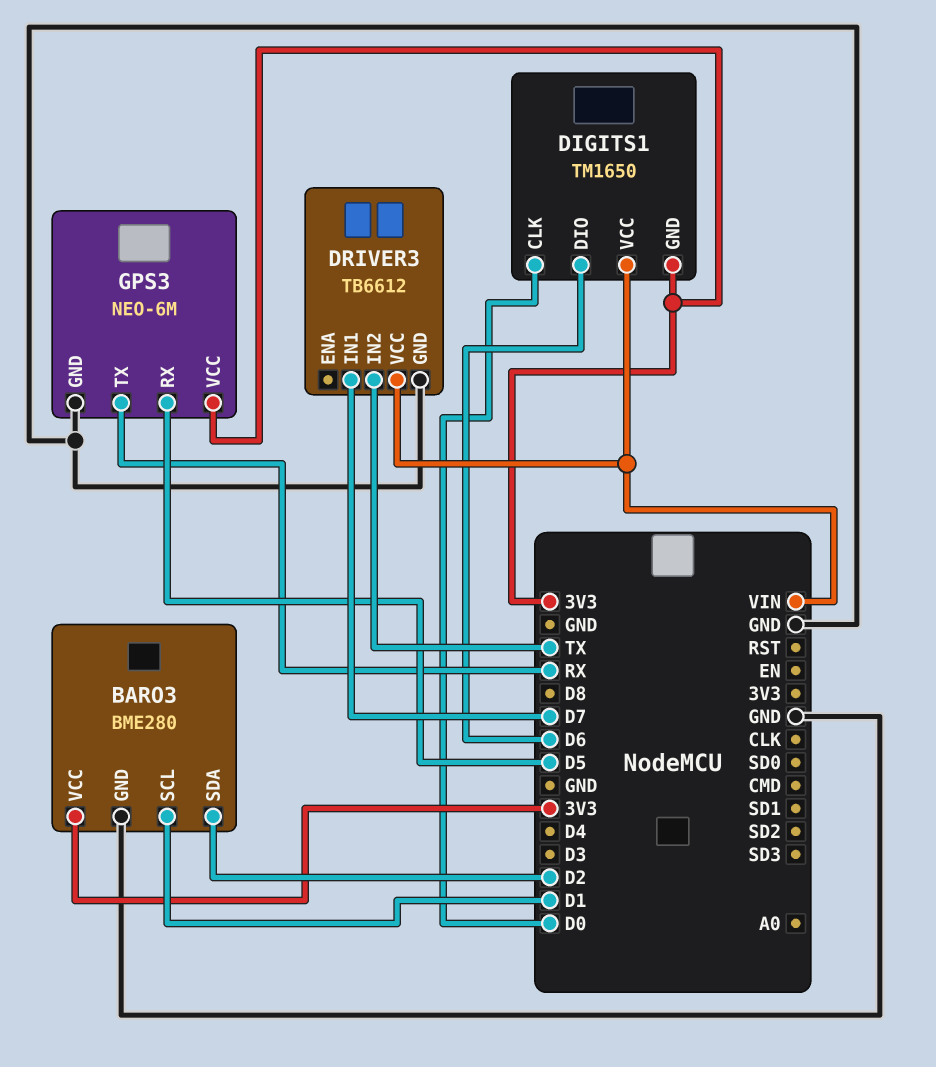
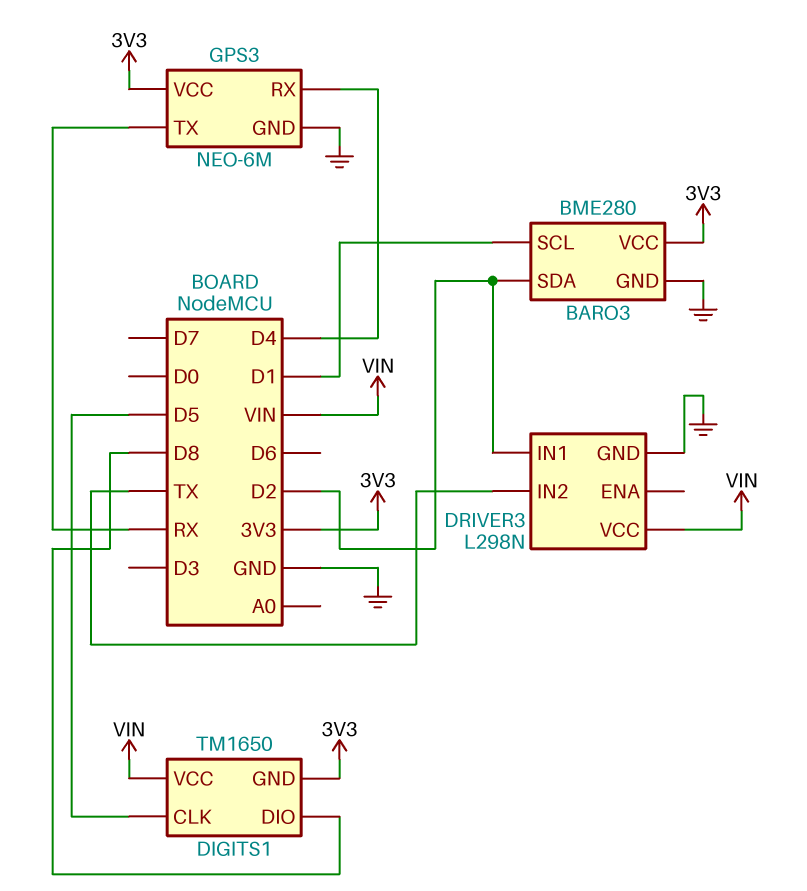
DIGITS1 pin CLK: D0 -> D5
DIGITS1 pin DIO: D6 -> D8
DRIVER3: TB6612 -> L298N
DRIVER3 pin IN1: D7 -> D2
GPS3 pin RX: D5 -> D4

